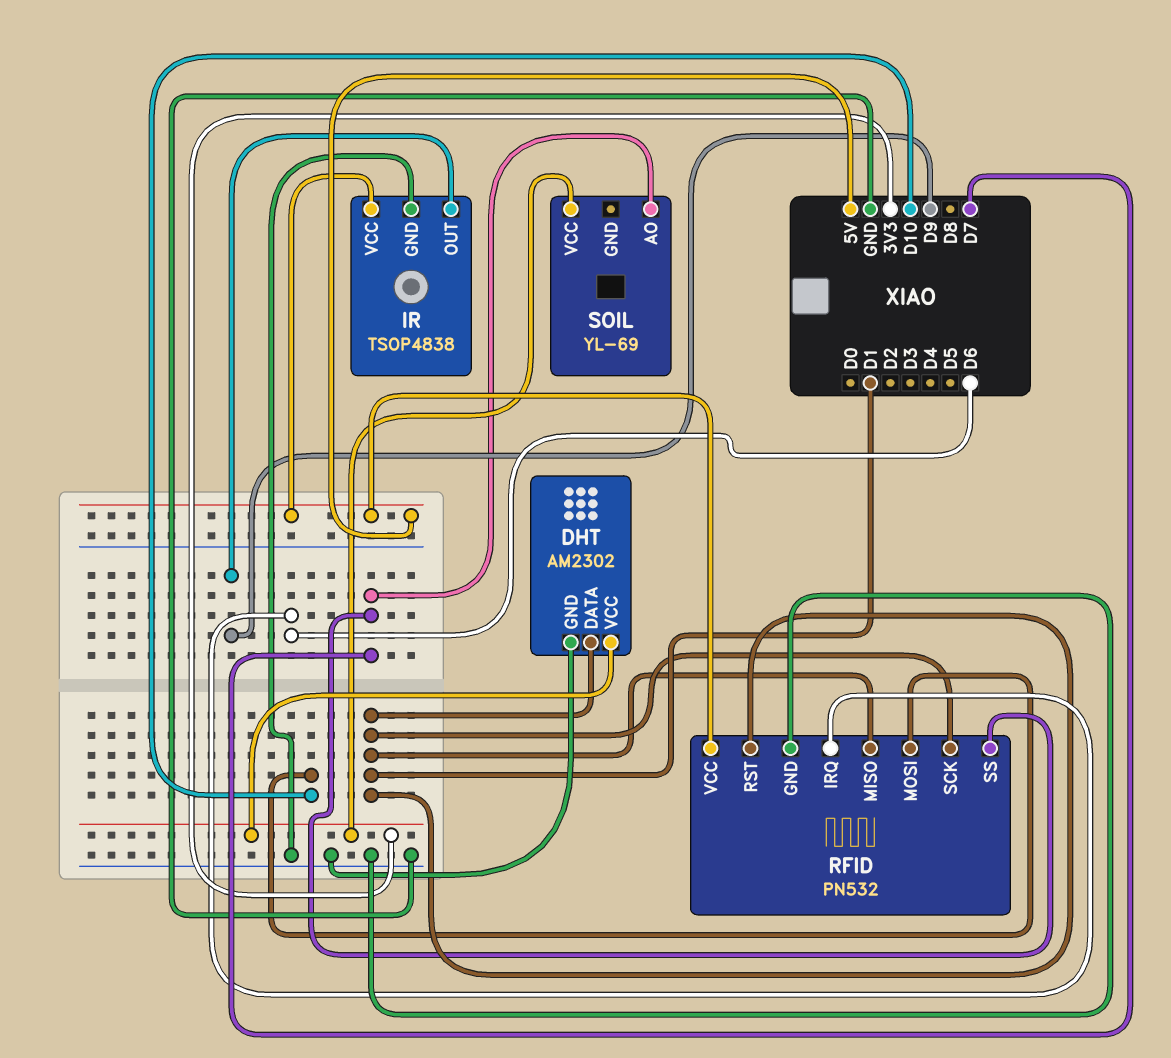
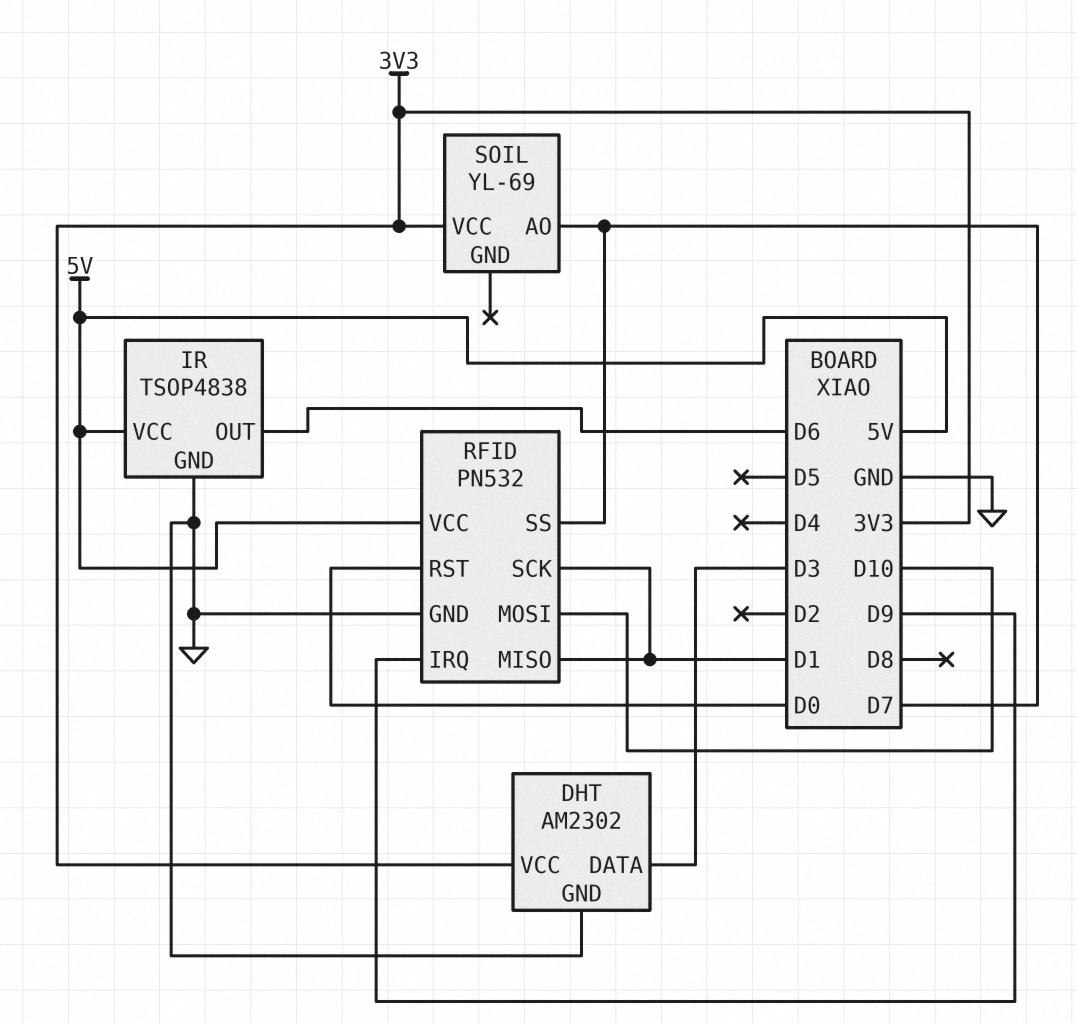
DHT pin DATA: D1 -> D3
IR pin OUT: D9 -> D6
RFID pin IRQ: D6 -> D9
RFID pin RST: D1 -> D0

